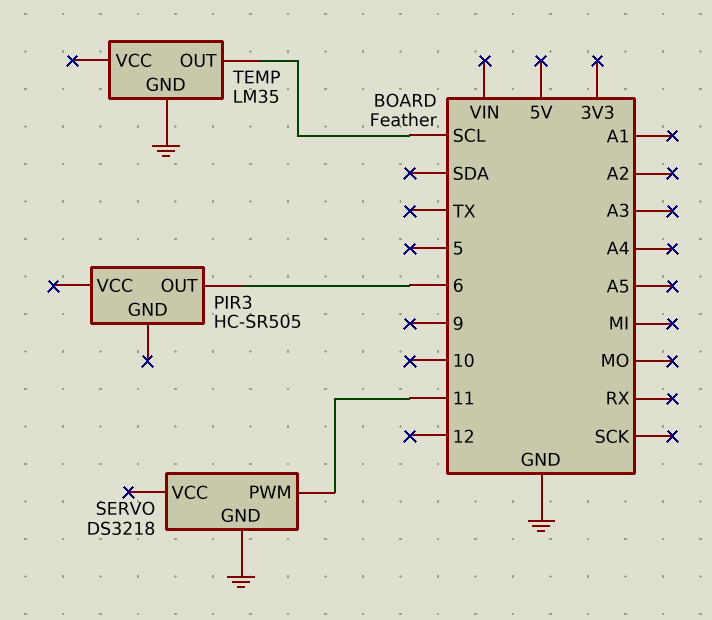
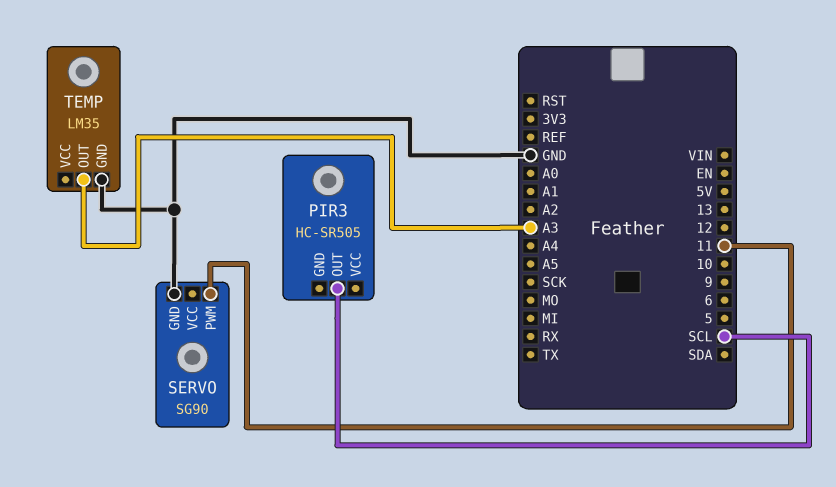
PIR3 pin OUT: 6 -> SCL
SERVO: DS3218 -> SG90
TEMP pin OUT: SCL -> A3

